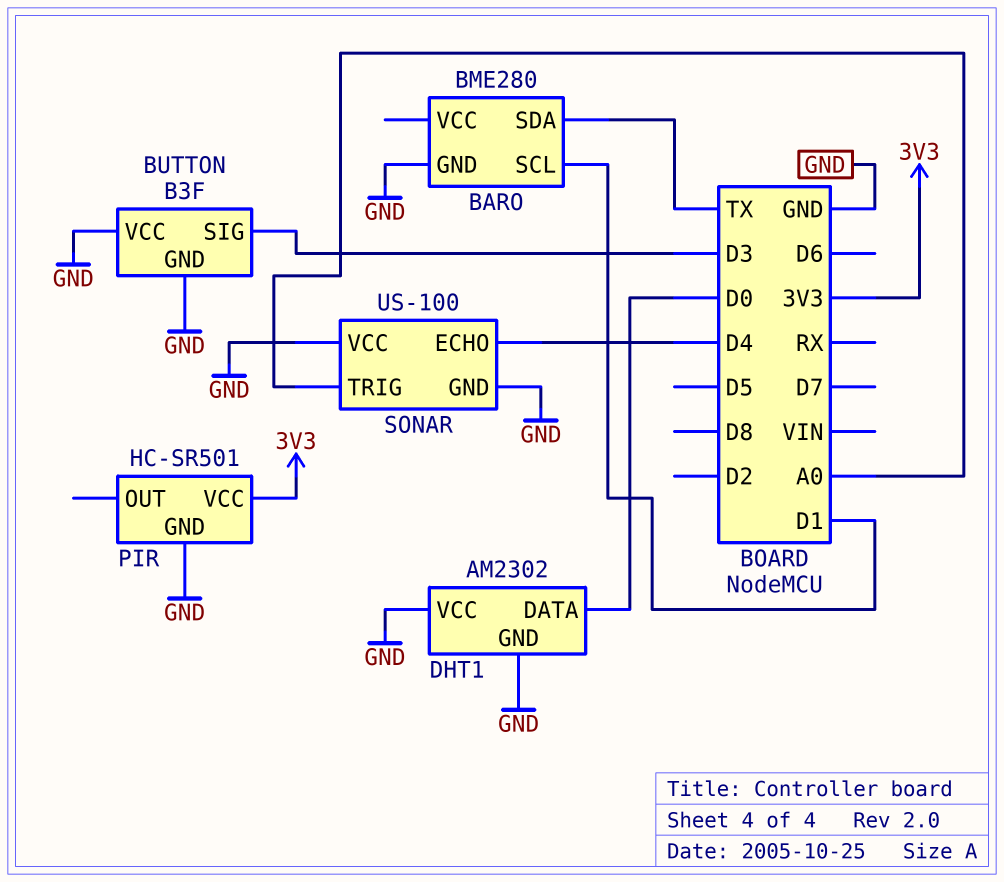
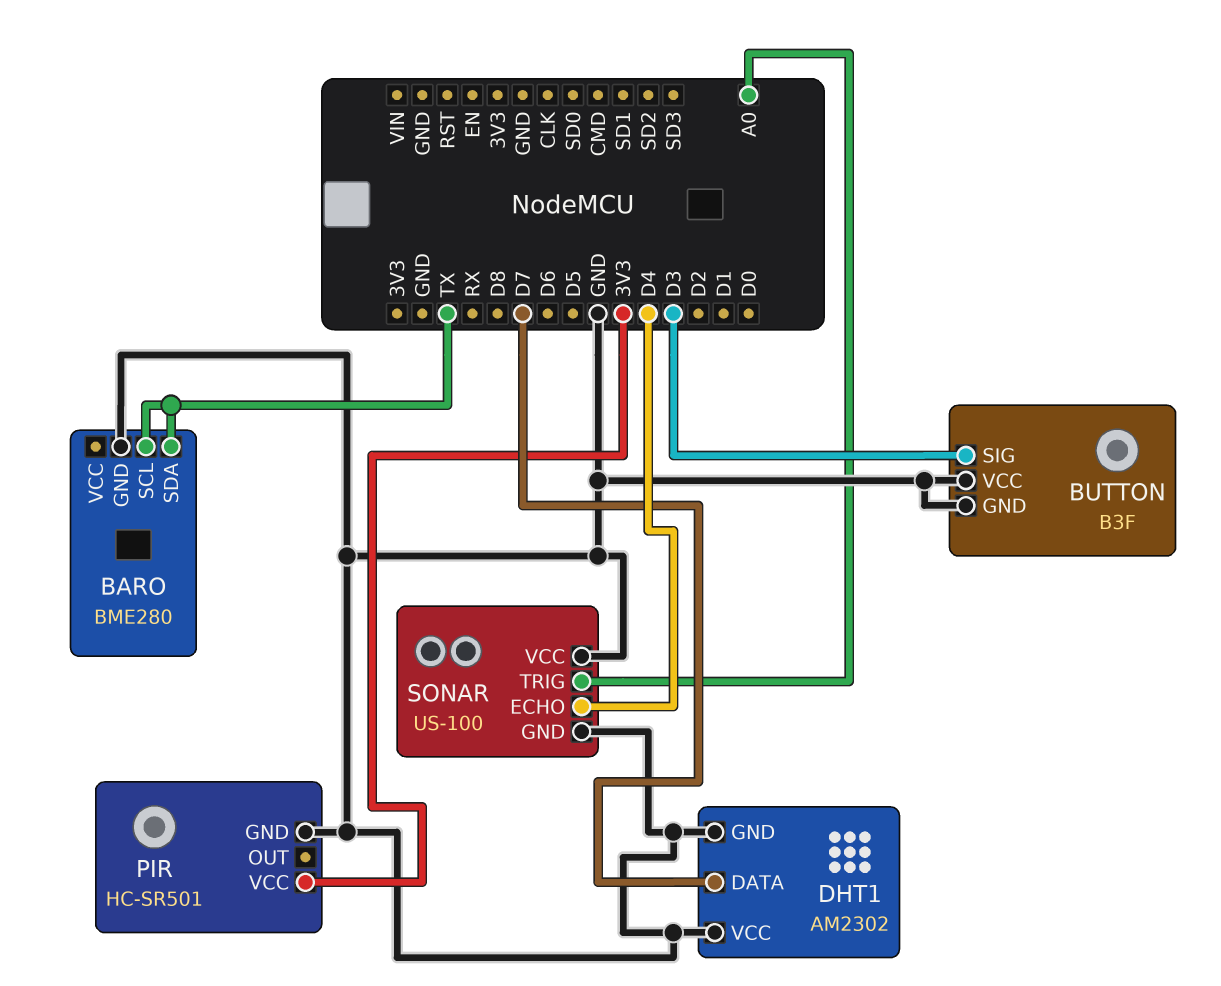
BARO pin SCL: D1 -> TX
DHT1 pin DATA: D0 -> D7

